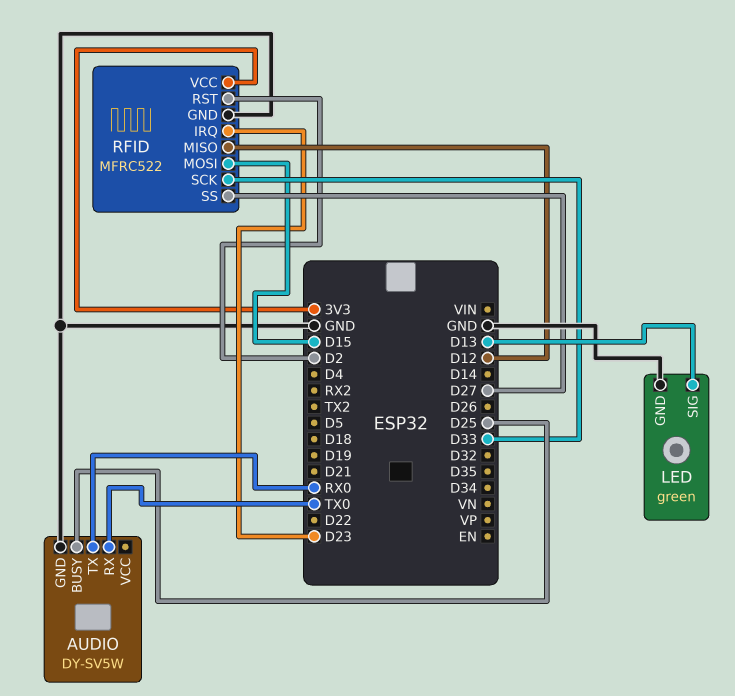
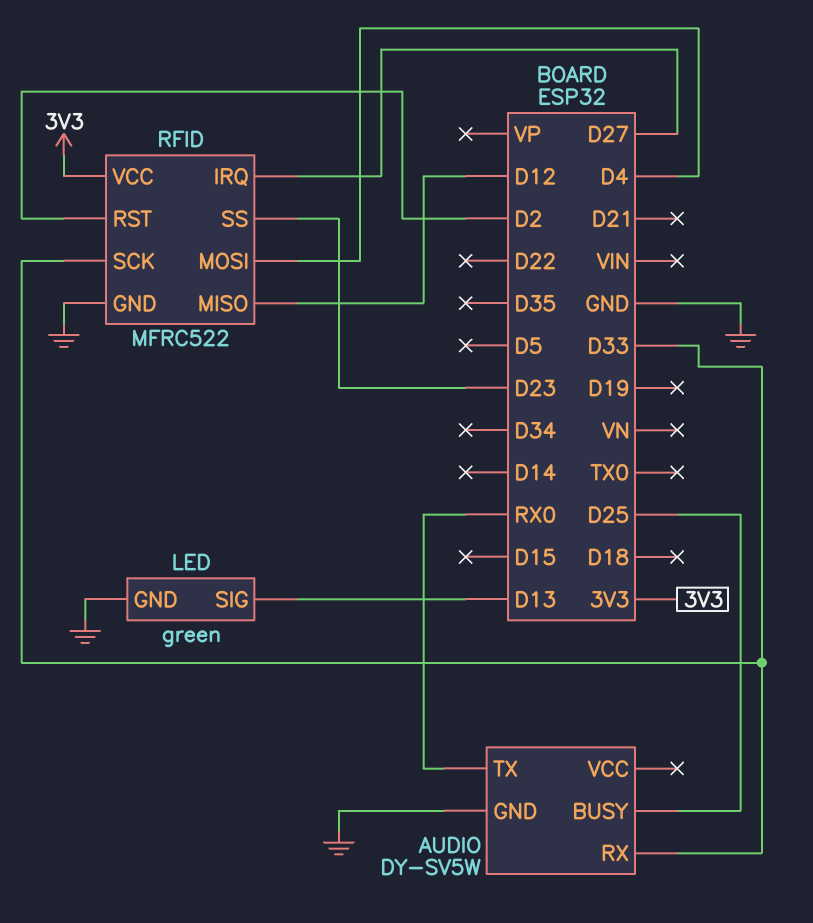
AUDIO pin RX: TX0 -> D33
RFID pin IRQ: D23 -> D27
RFID pin MOSI: D15 -> D4
RFID pin SS: D27 -> D23

